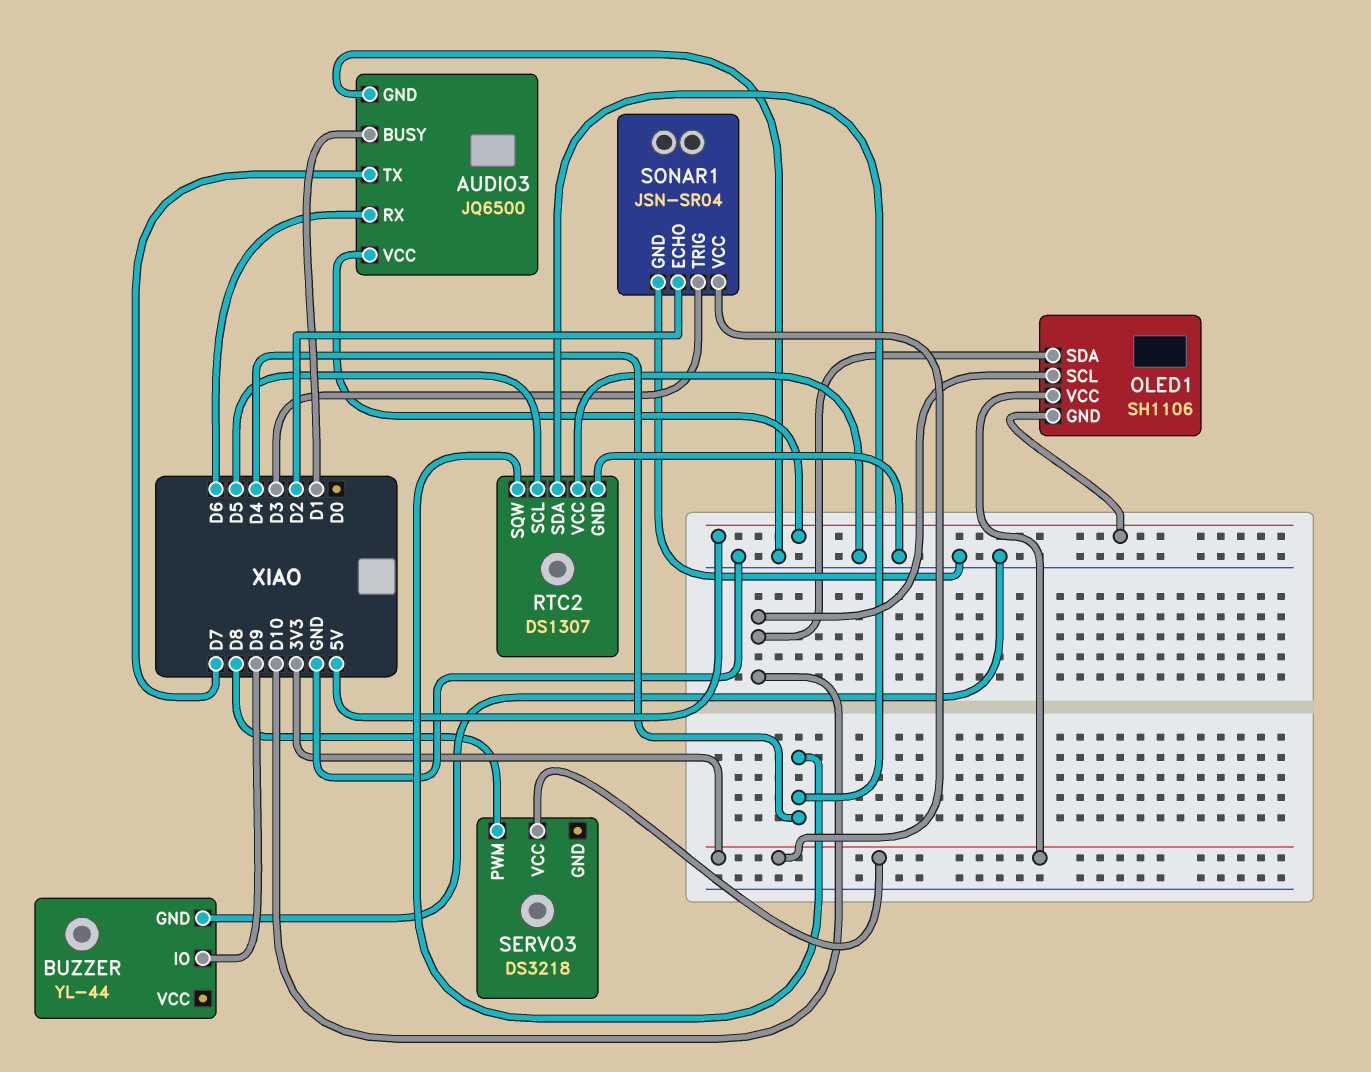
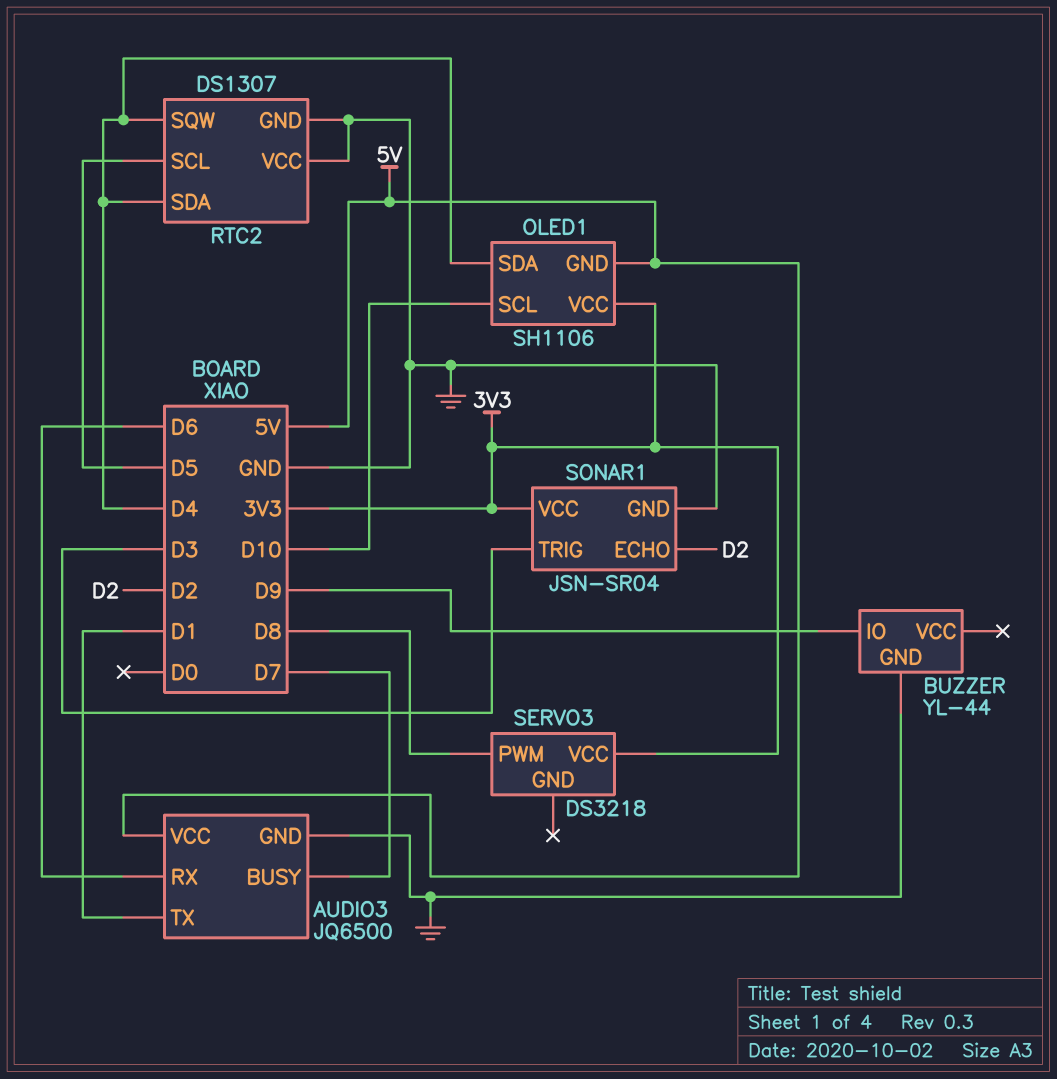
AUDIO3 pin BUSY: D1 -> D7
AUDIO3 pin TX: D7 -> D1
OLED1 pin SDA: D10 -> D4

